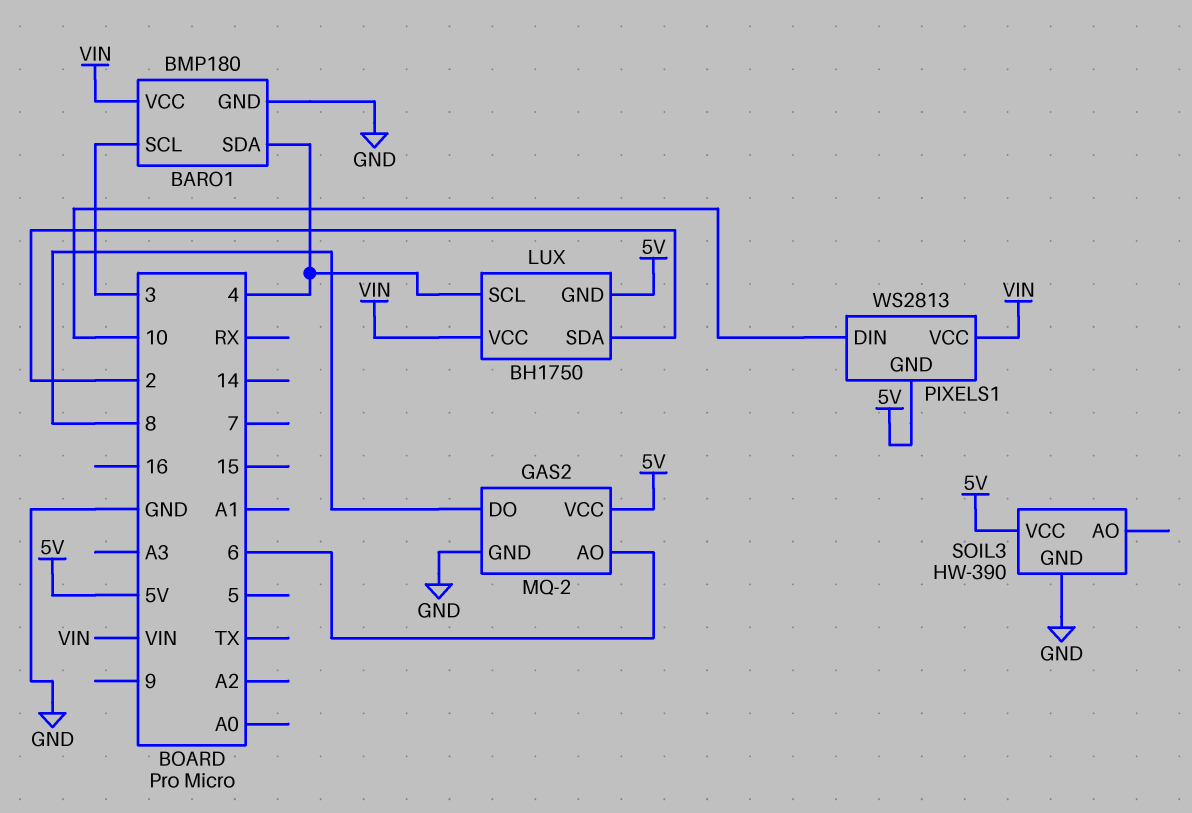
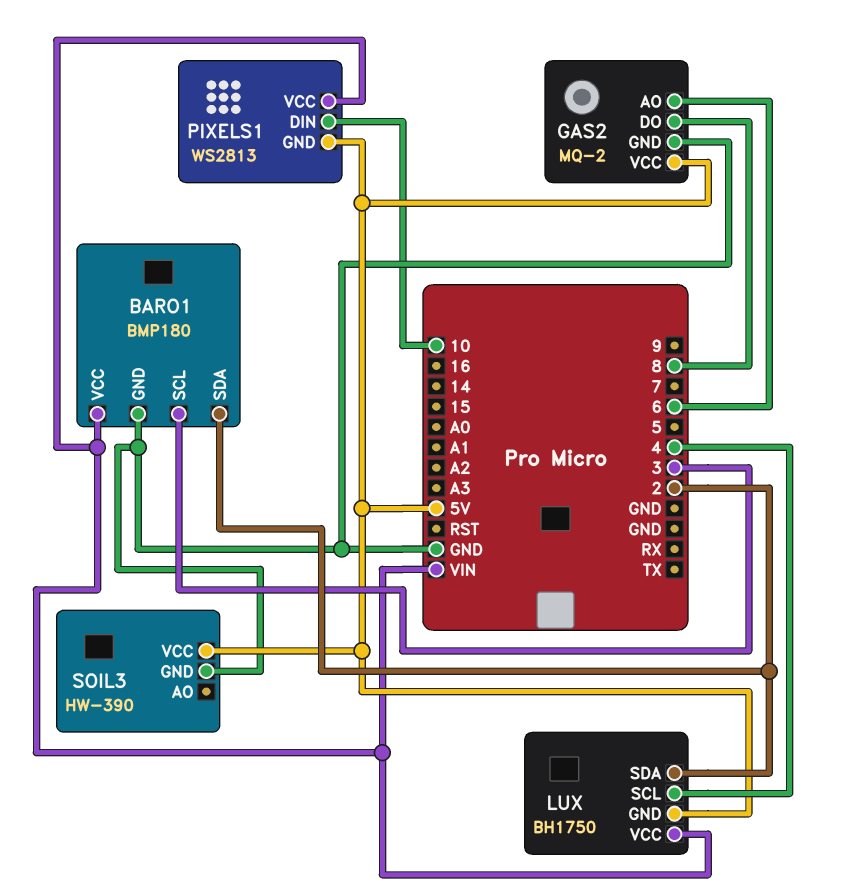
BARO1 pin SDA: 4 -> 2

